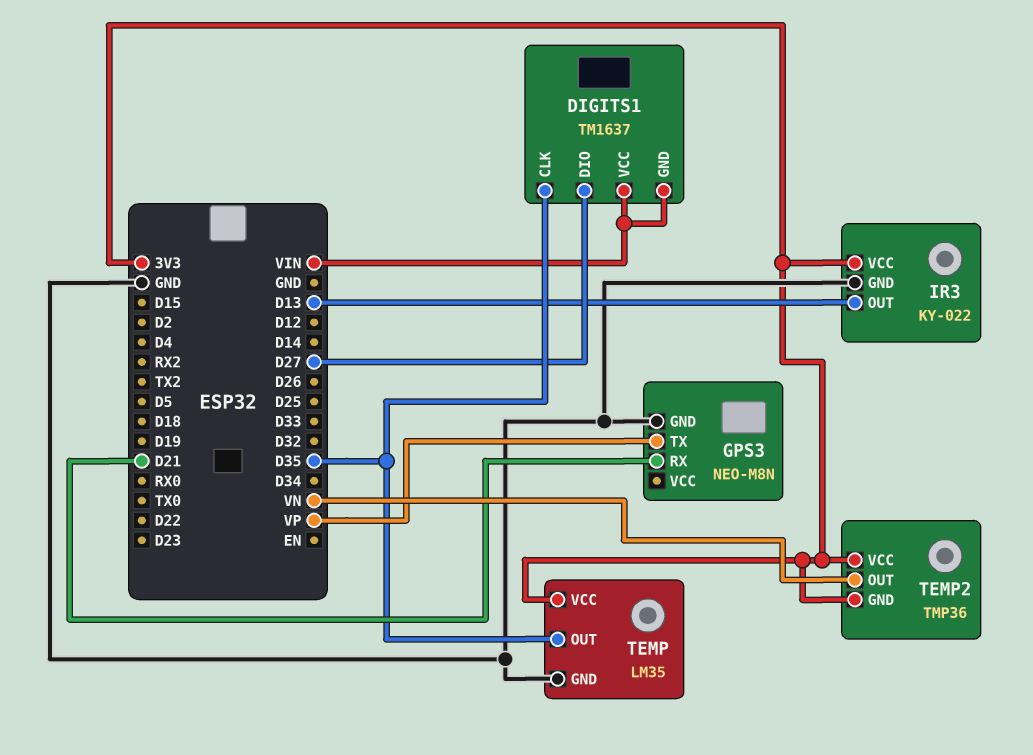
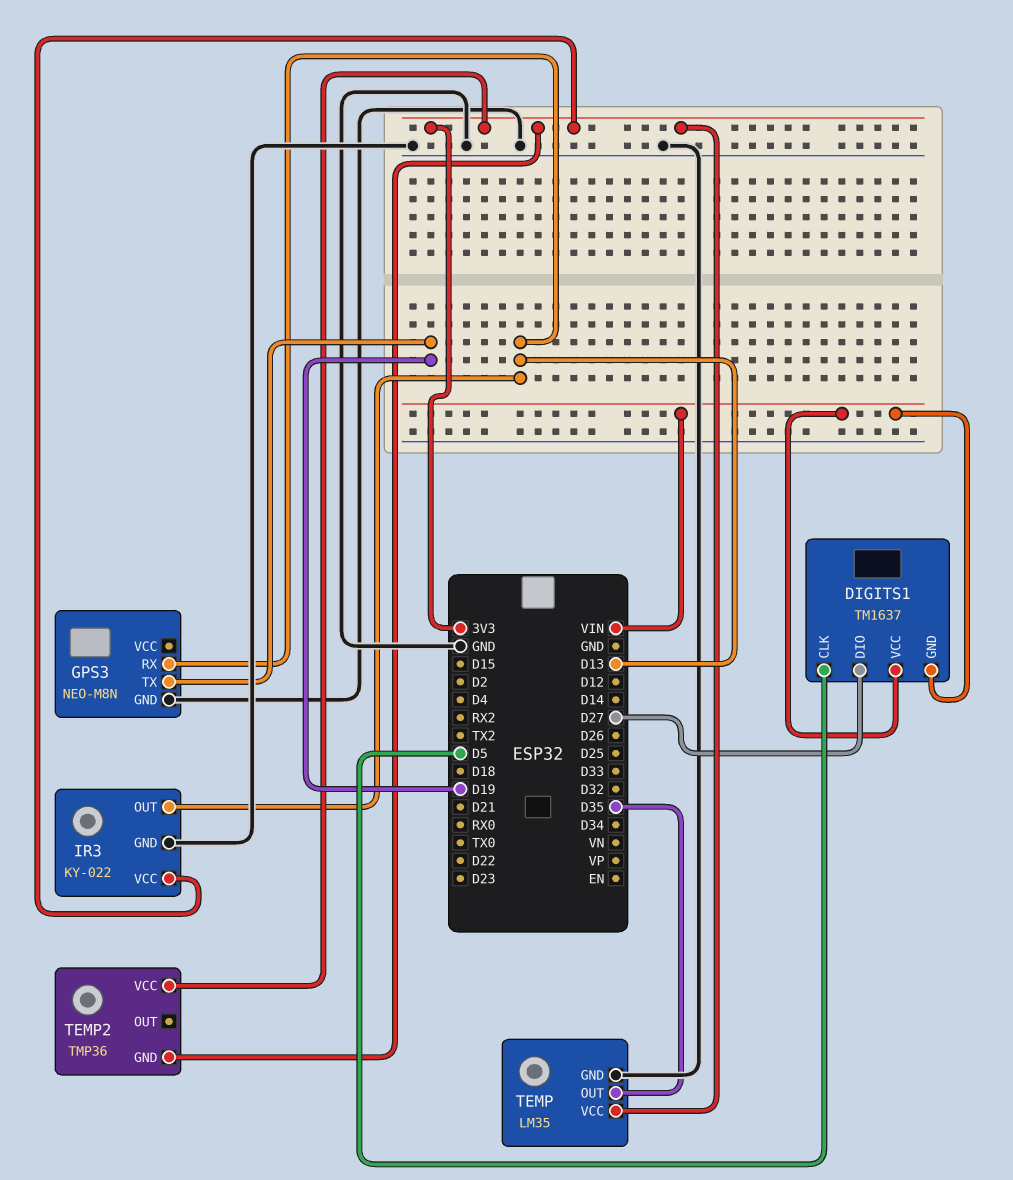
DIGITS1 pin CLK: D35 -> D5
GPS3 pin RX: D21 -> D13
GPS3 pin TX: VP -> D19
TEMP2 pin OUT: VN -> none

